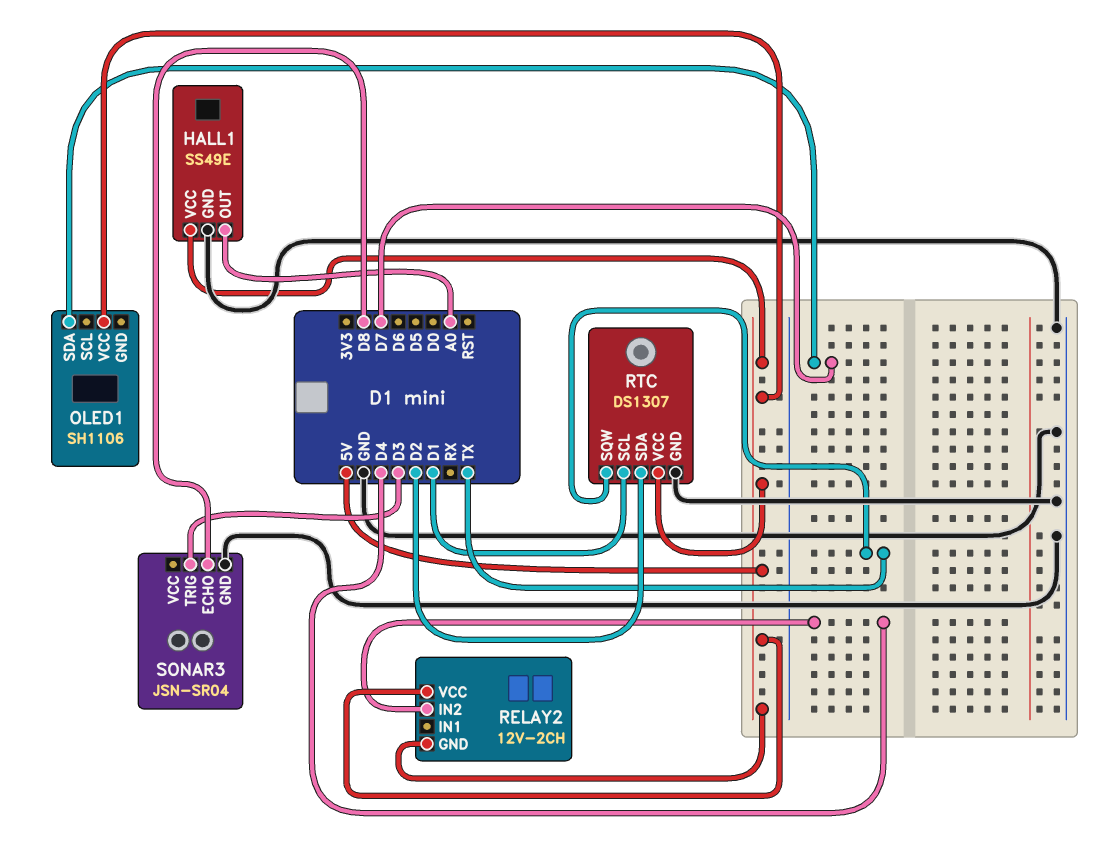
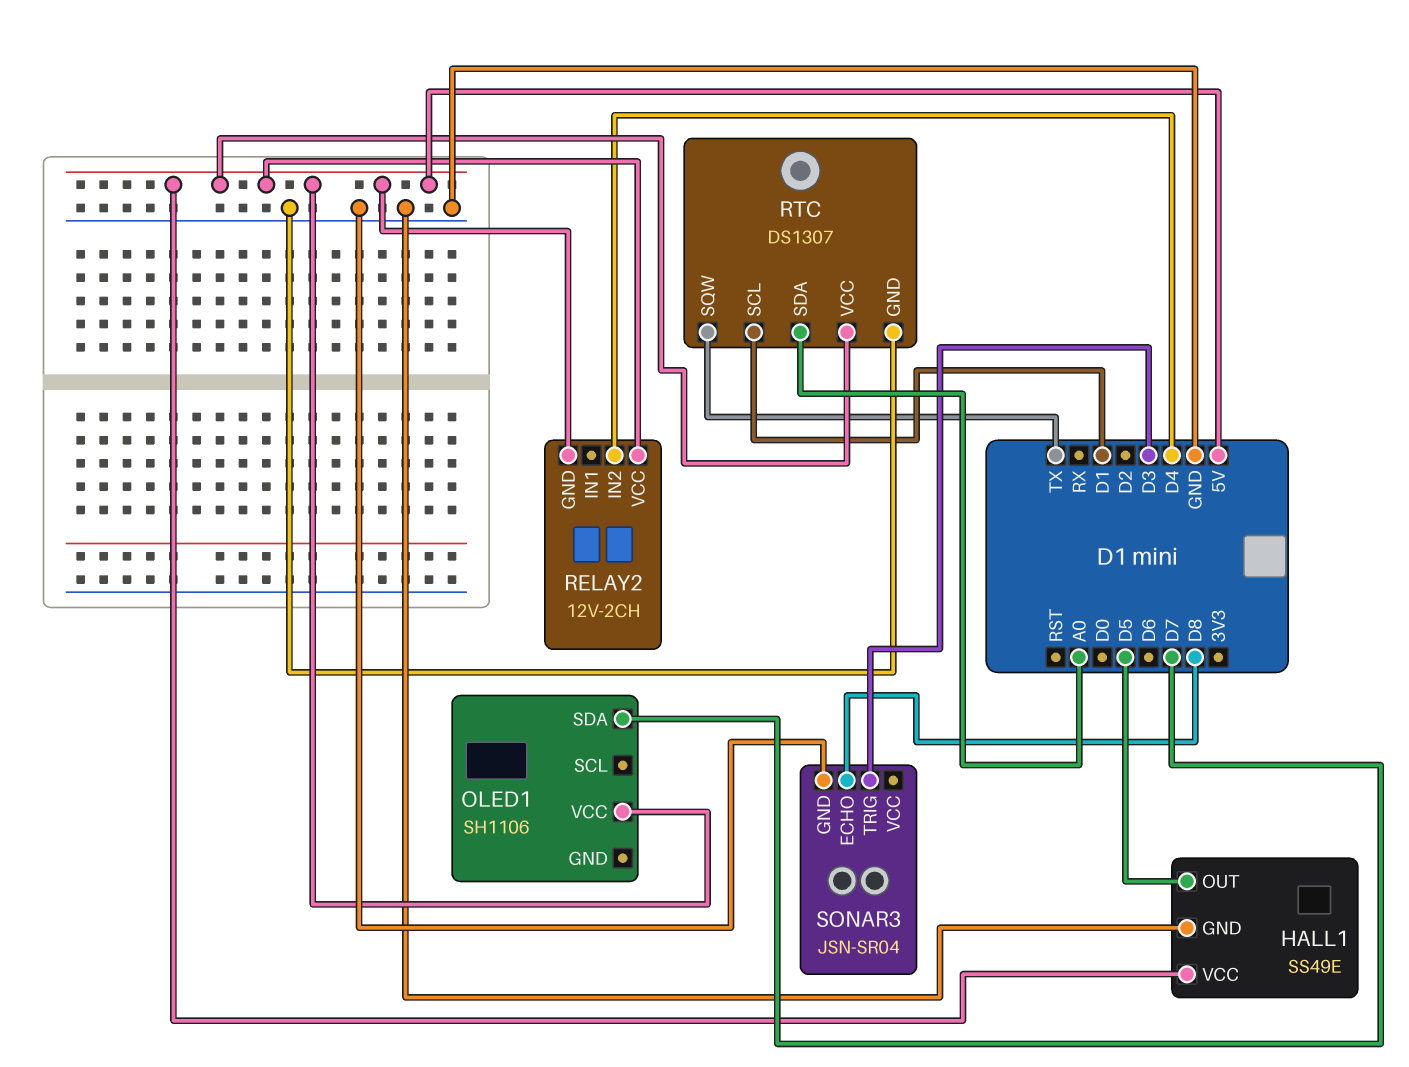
HALL1 pin OUT: A0 -> D5
RTC pin SDA: D2 -> A0

